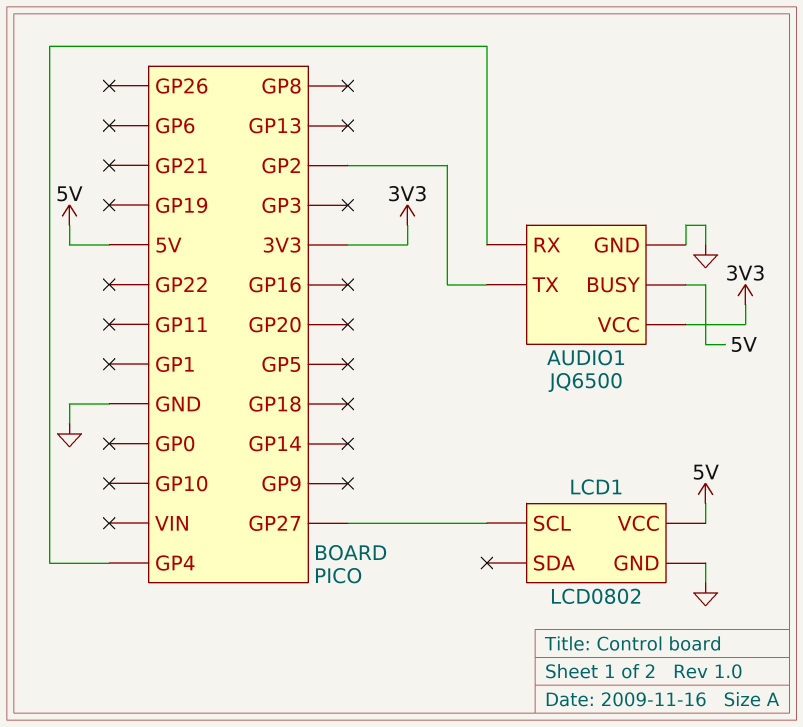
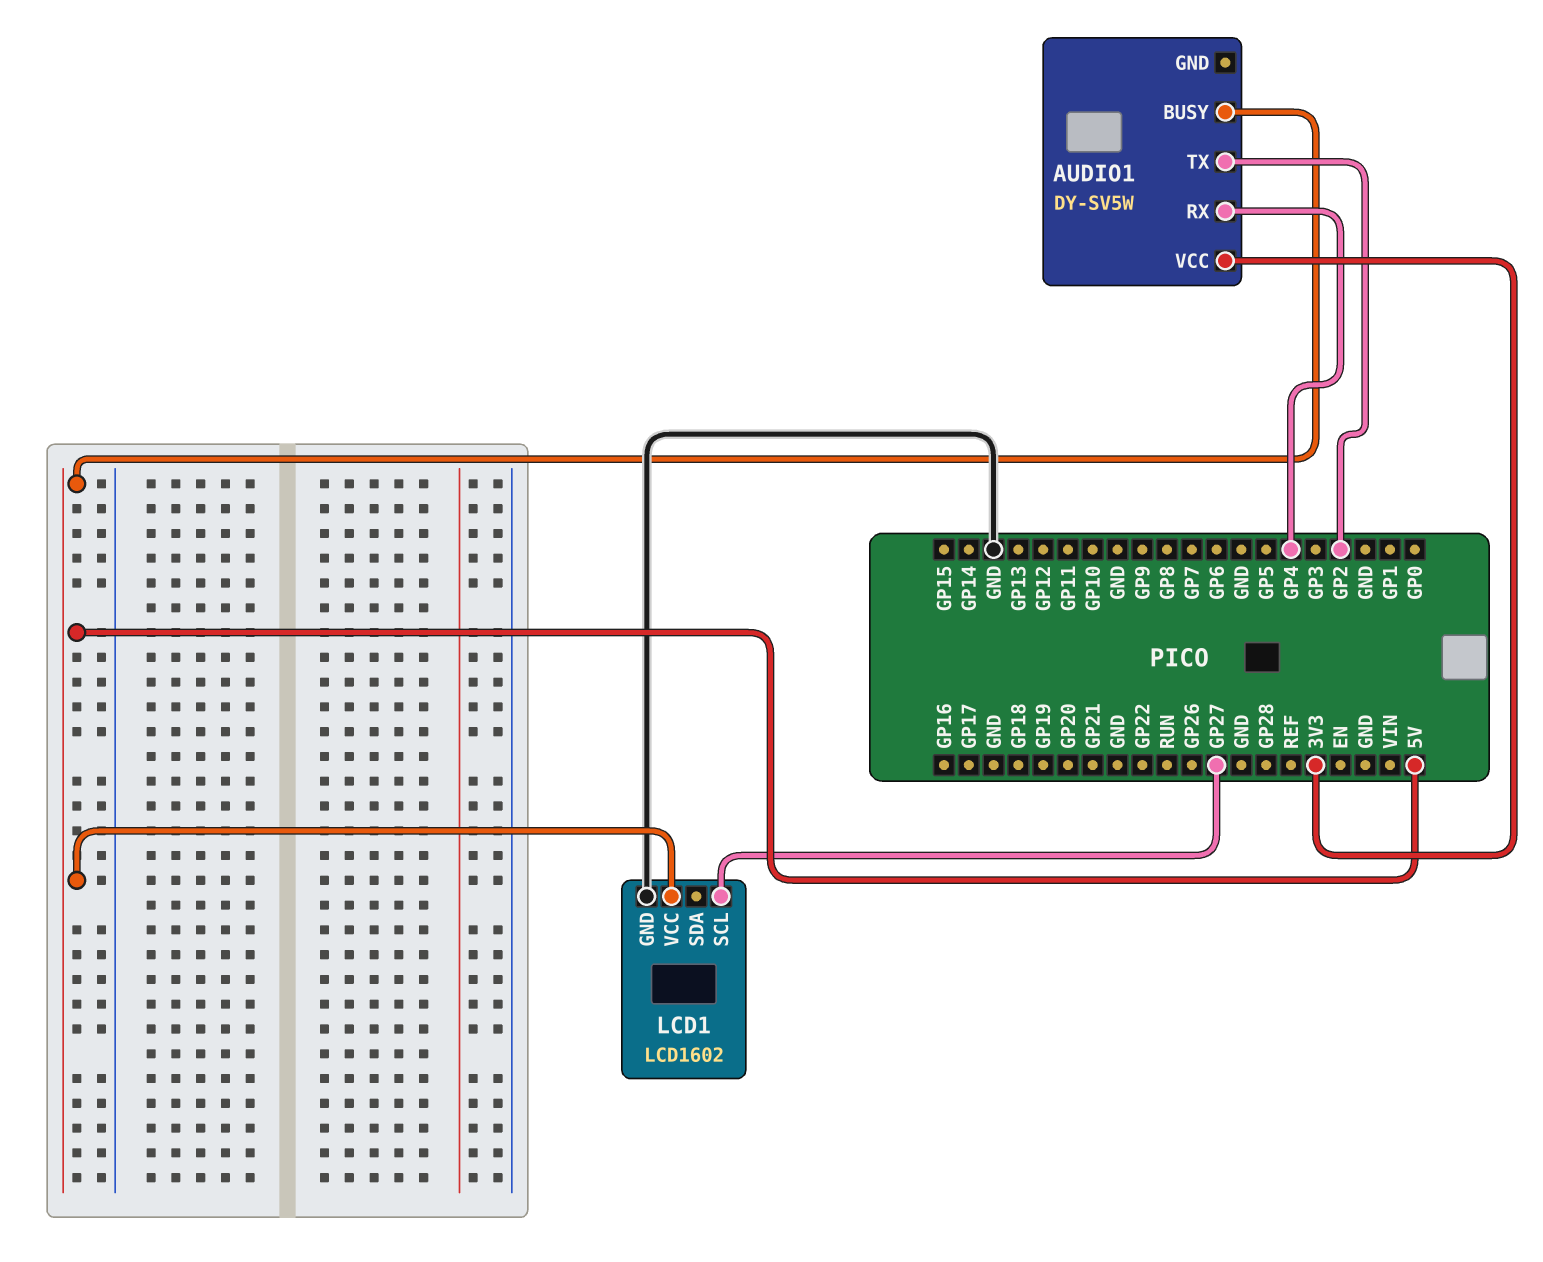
AUDIO1: JQ6500 -> DY-SV5W
AUDIO1 pin GND: GND -> none
LCD1: LCD0802 -> LCD1602

